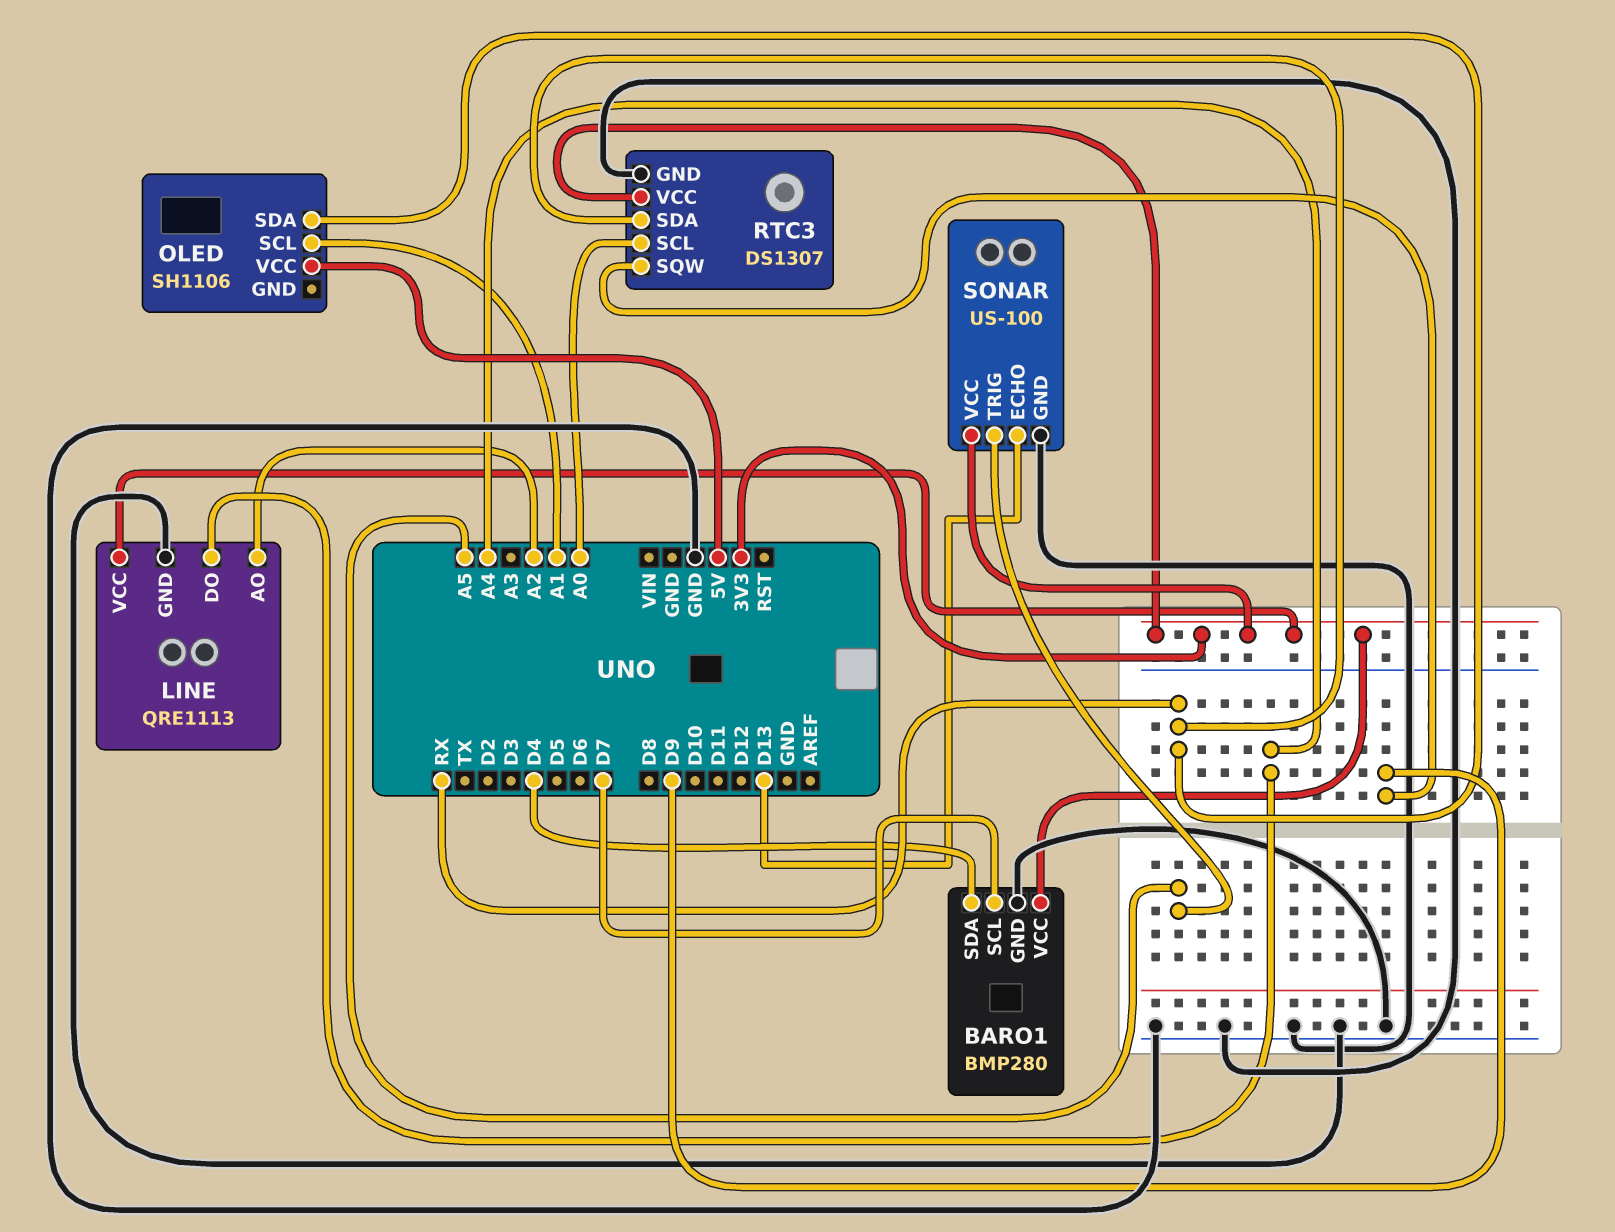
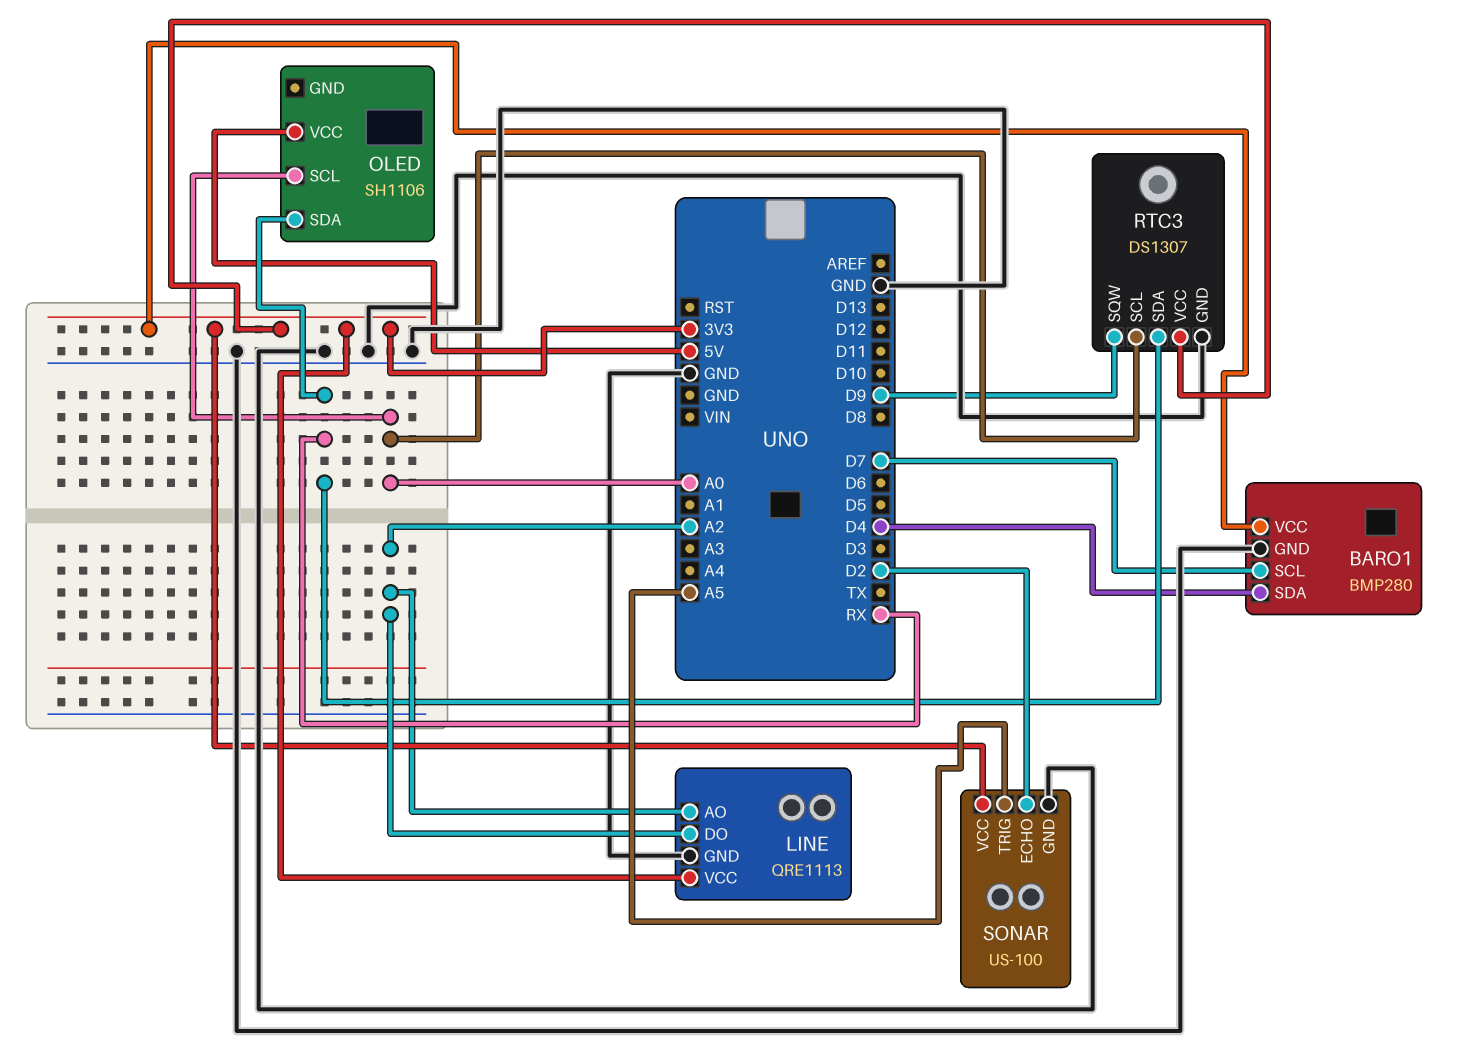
LINE pin DO: A4 -> A2
OLED pin SCL: A1 -> A0
SONAR pin ECHO: D13 -> D2

